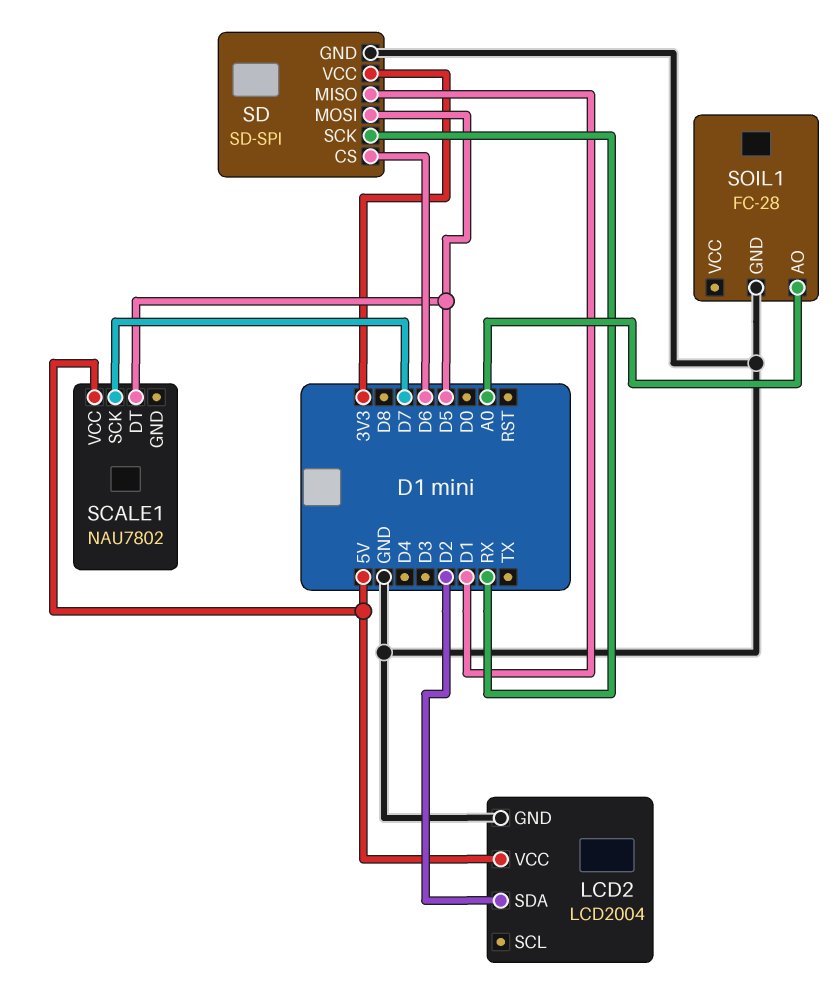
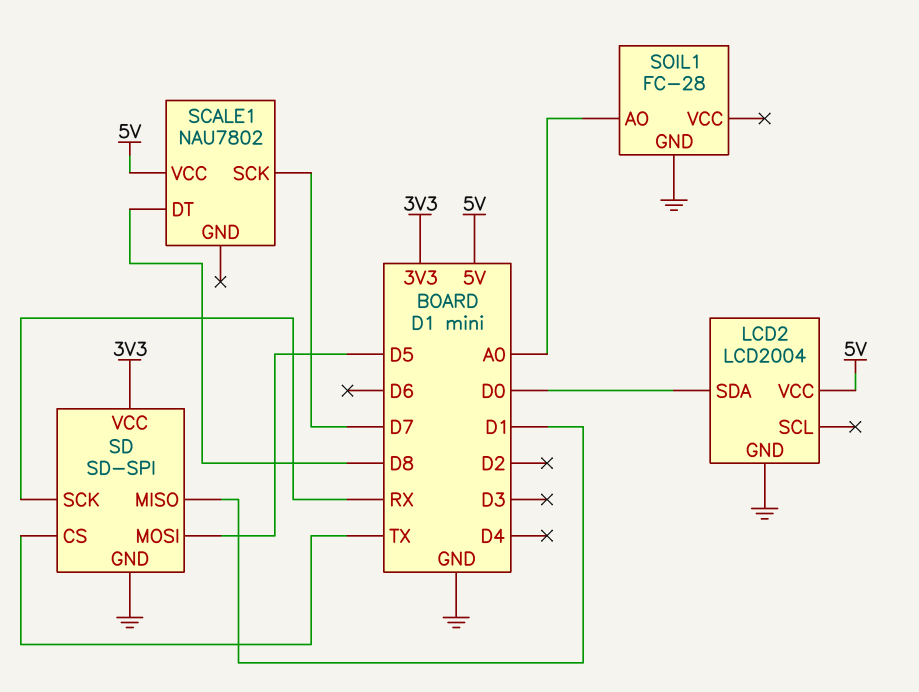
LCD2 pin SDA: D2 -> D0
SCALE1 pin DT: D5 -> D8
SD pin CS: D6 -> TX

